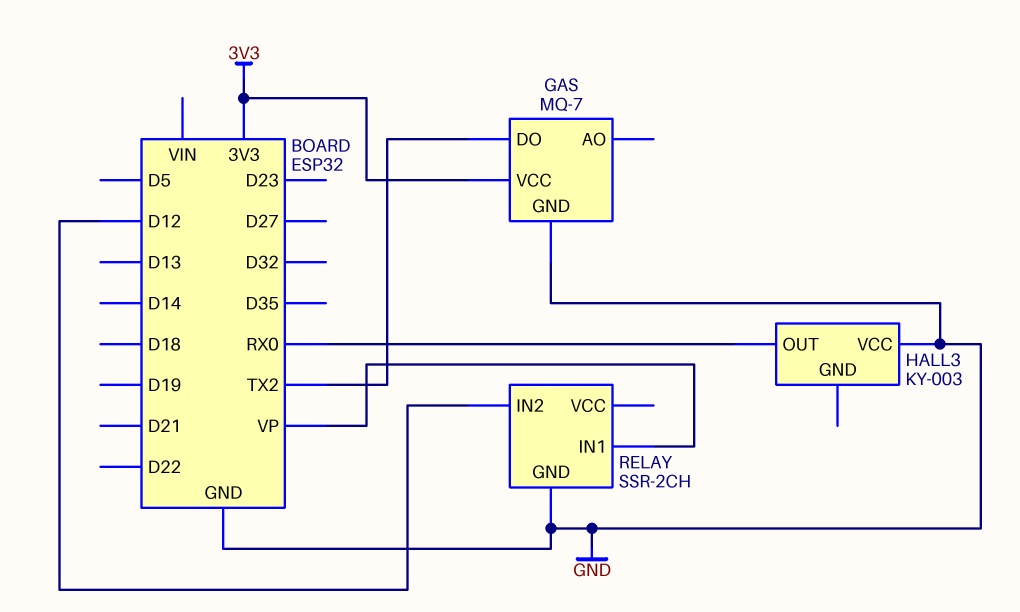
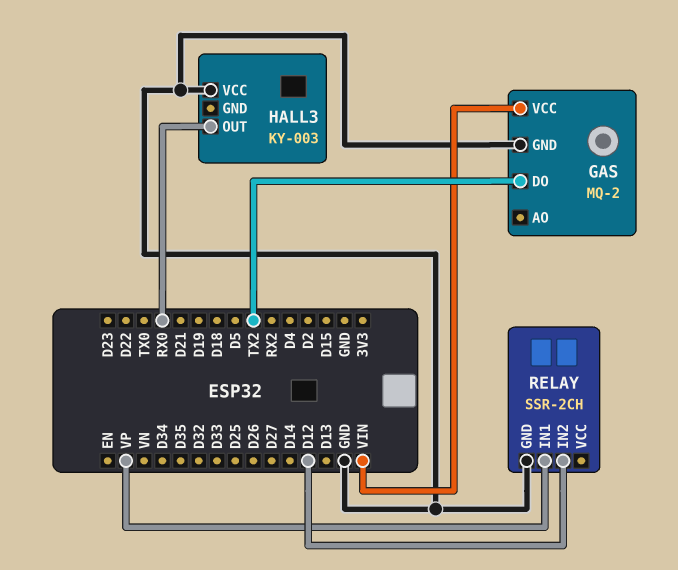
GAS: MQ-7 -> MQ-2
GAS pin VCC: 3V3 -> VIN

